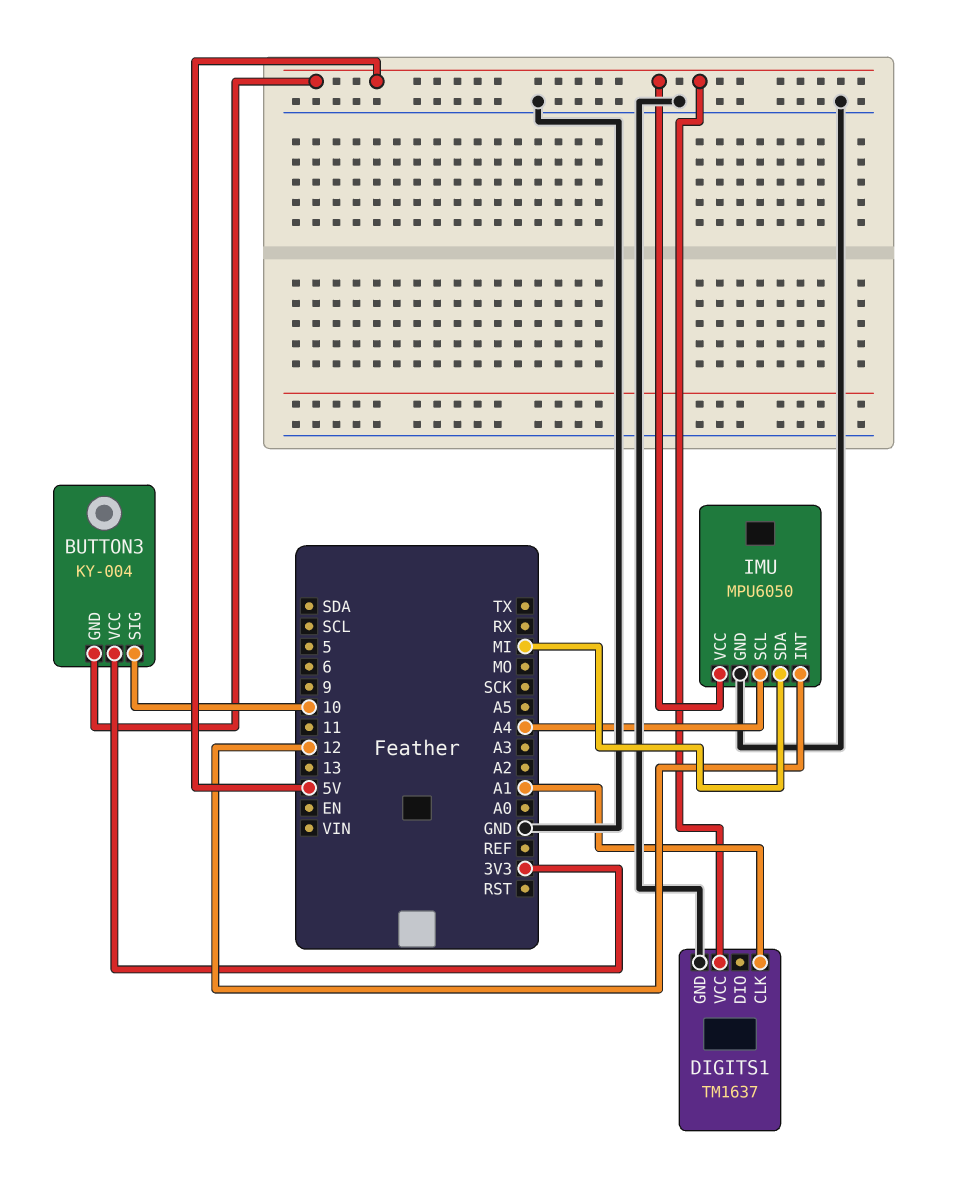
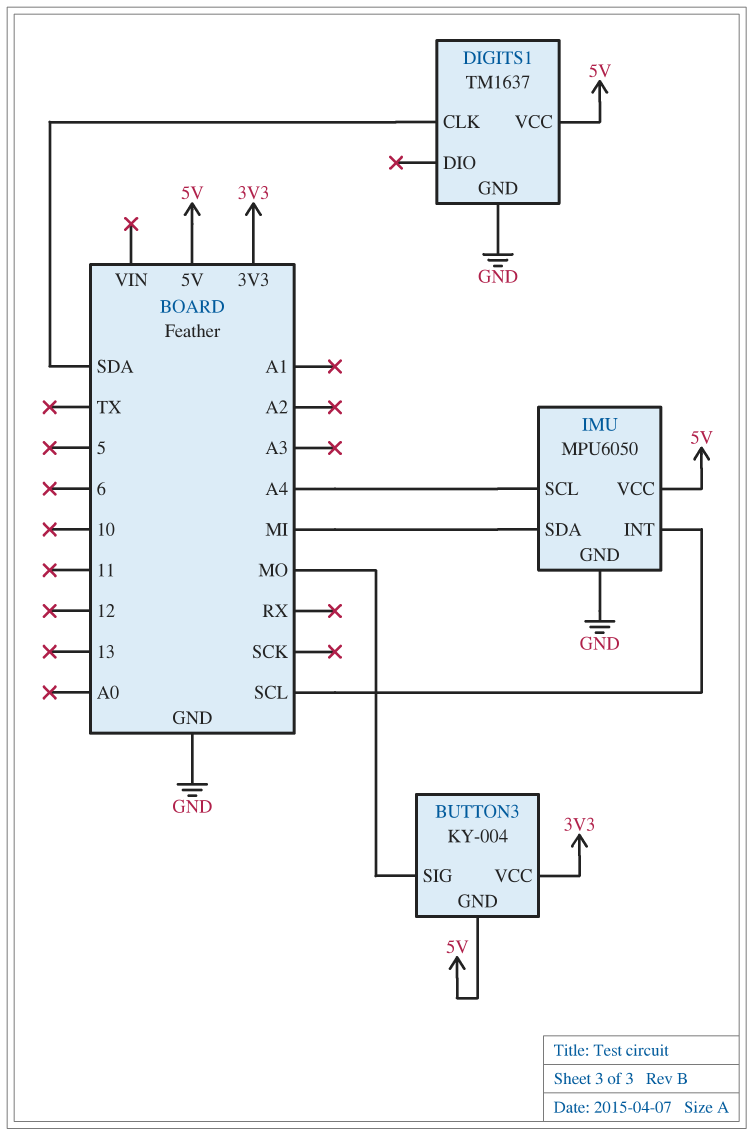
BUTTON3 pin SIG: 10 -> MO
DIGITS1 pin CLK: A1 -> SDA
IMU pin INT: 12 -> SCL

